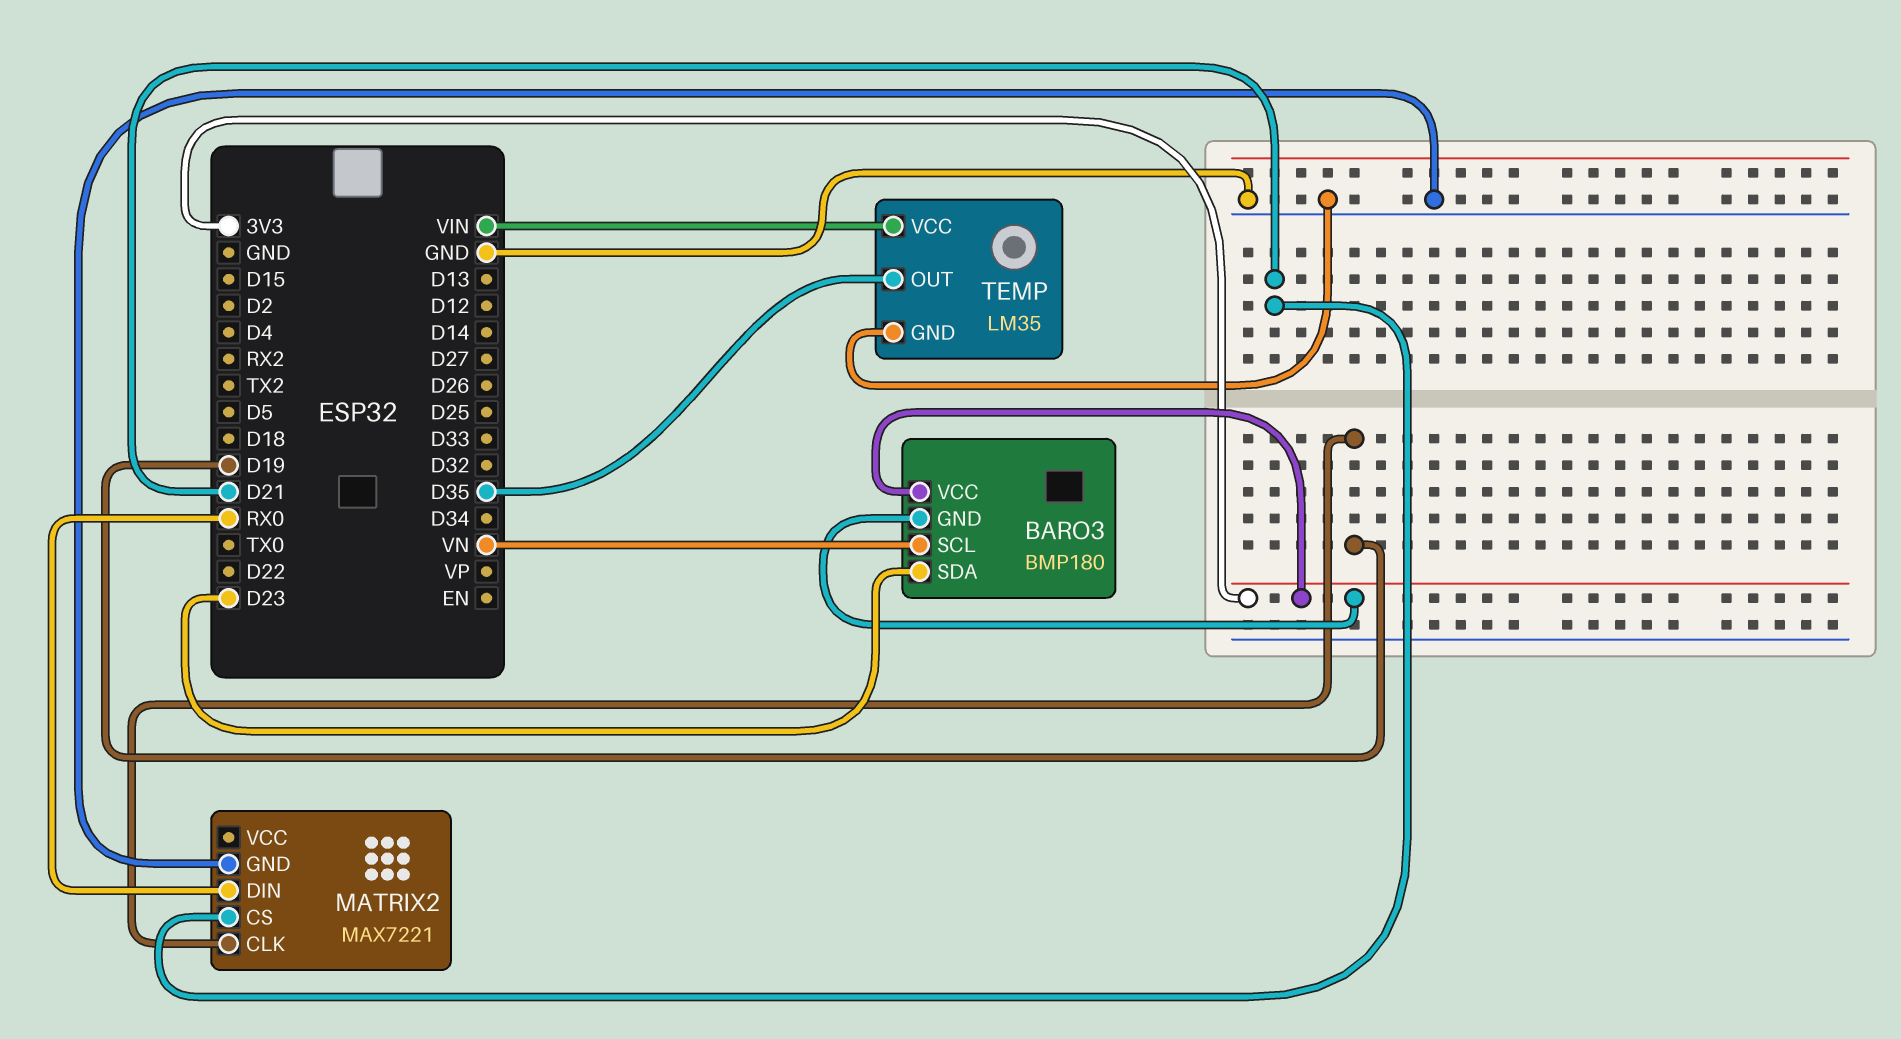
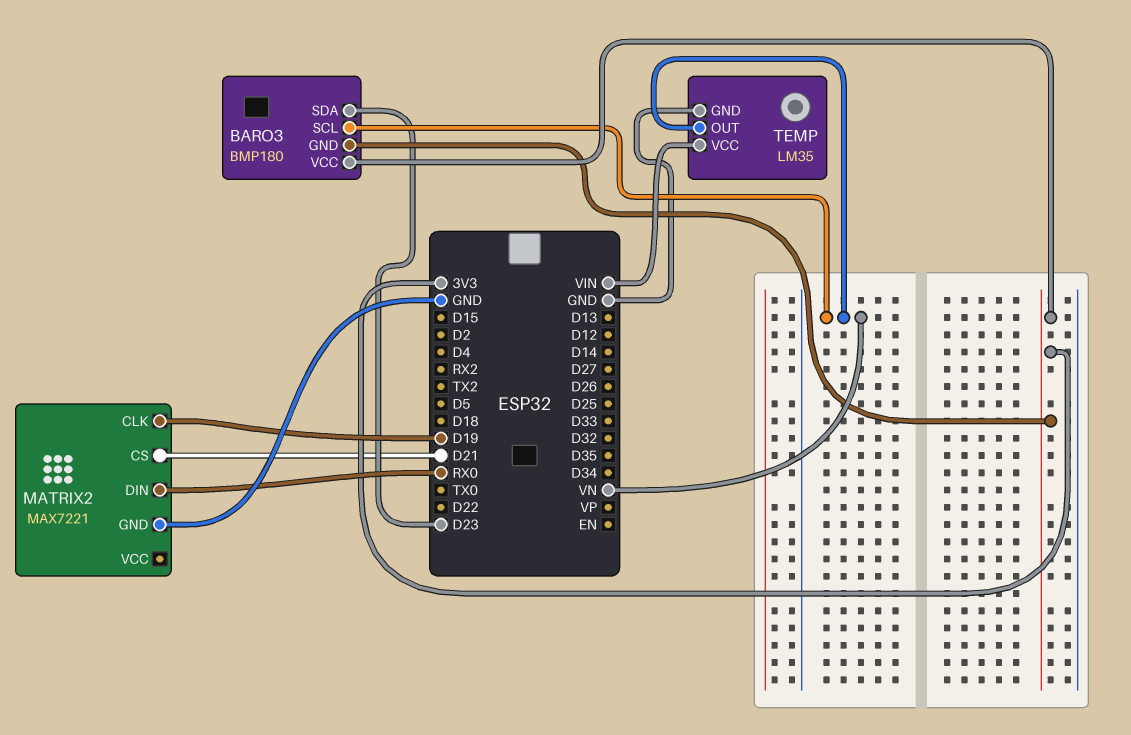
TEMP pin OUT: D35 -> VN

